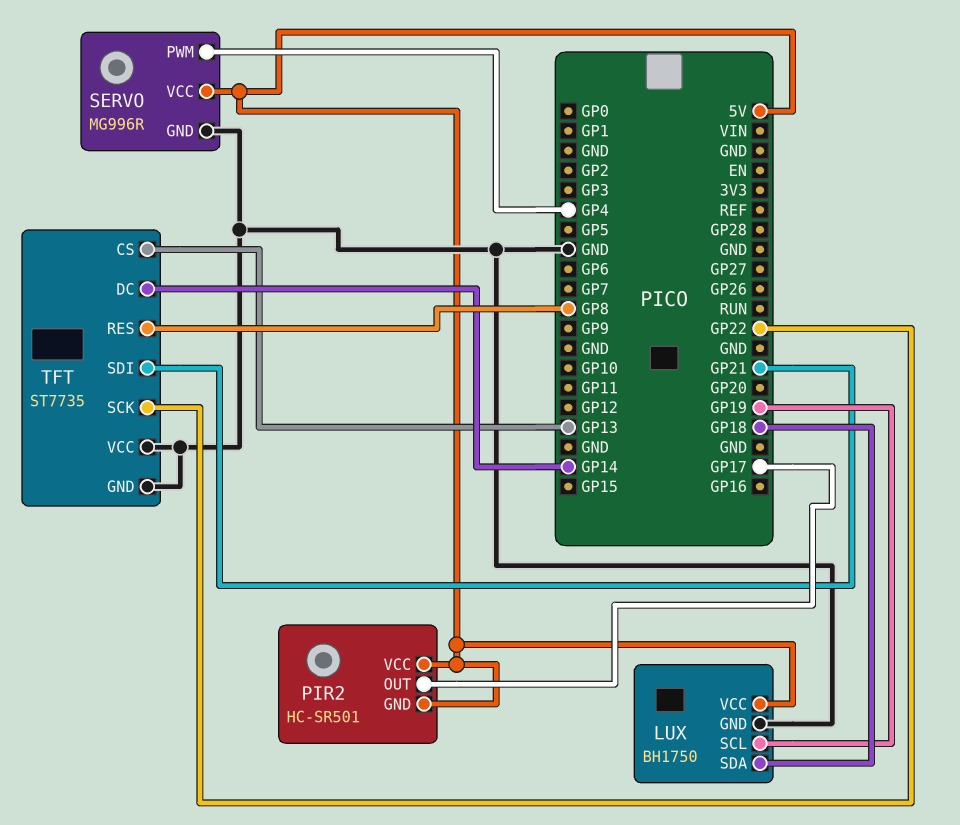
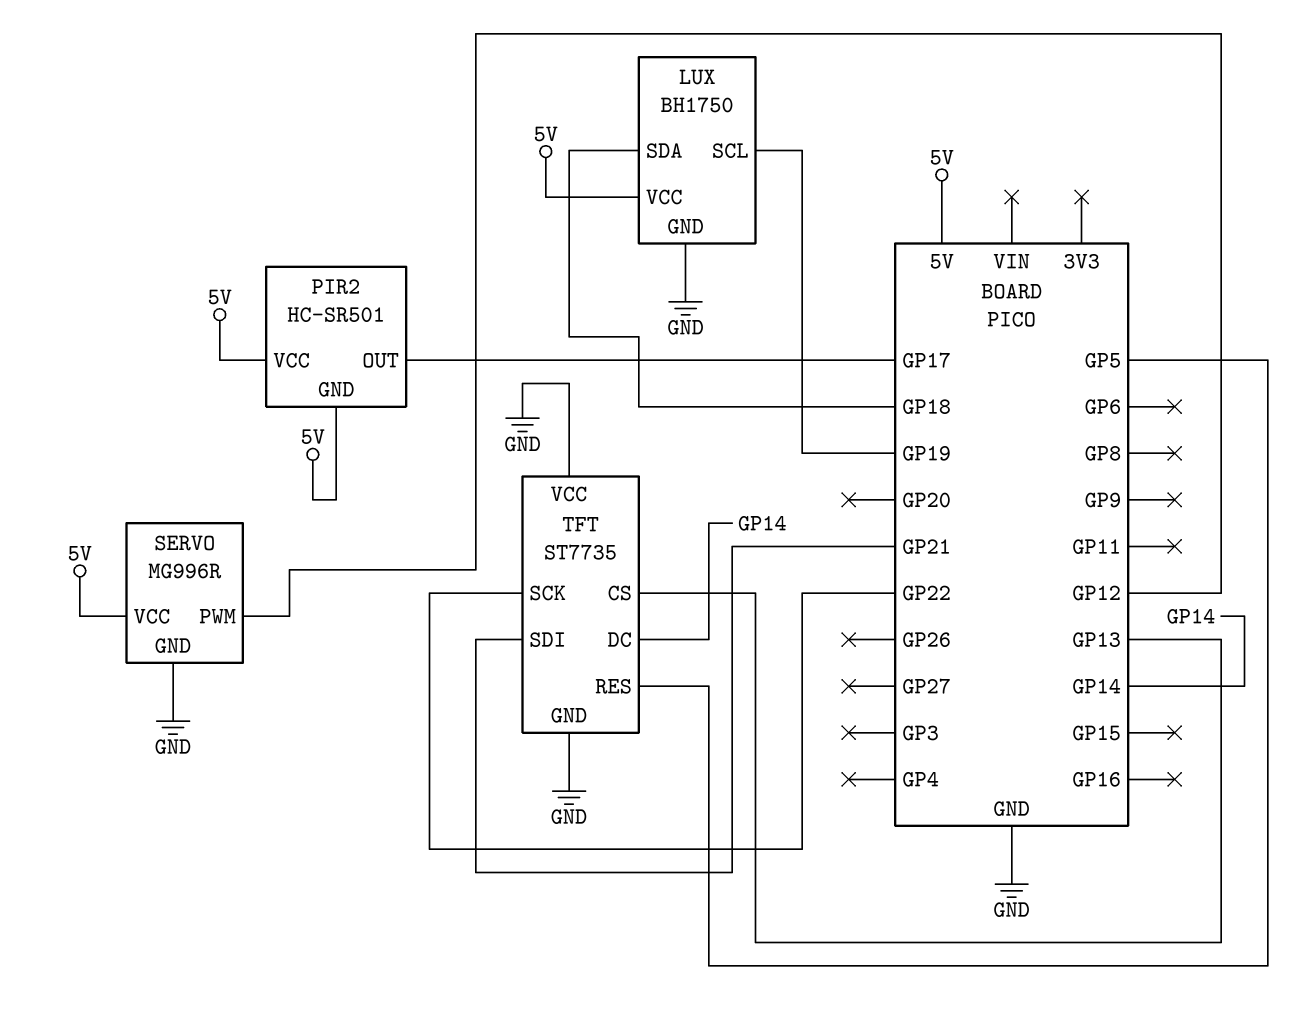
SERVO pin PWM: GP4 -> GP12
TFT pin RES: GP8 -> GP5

